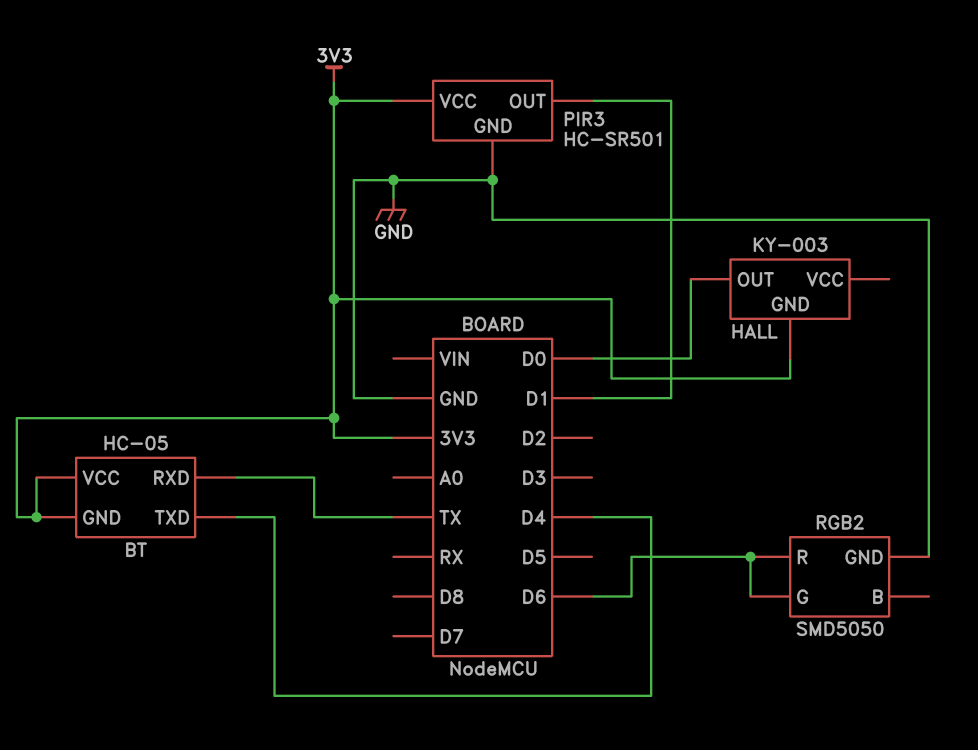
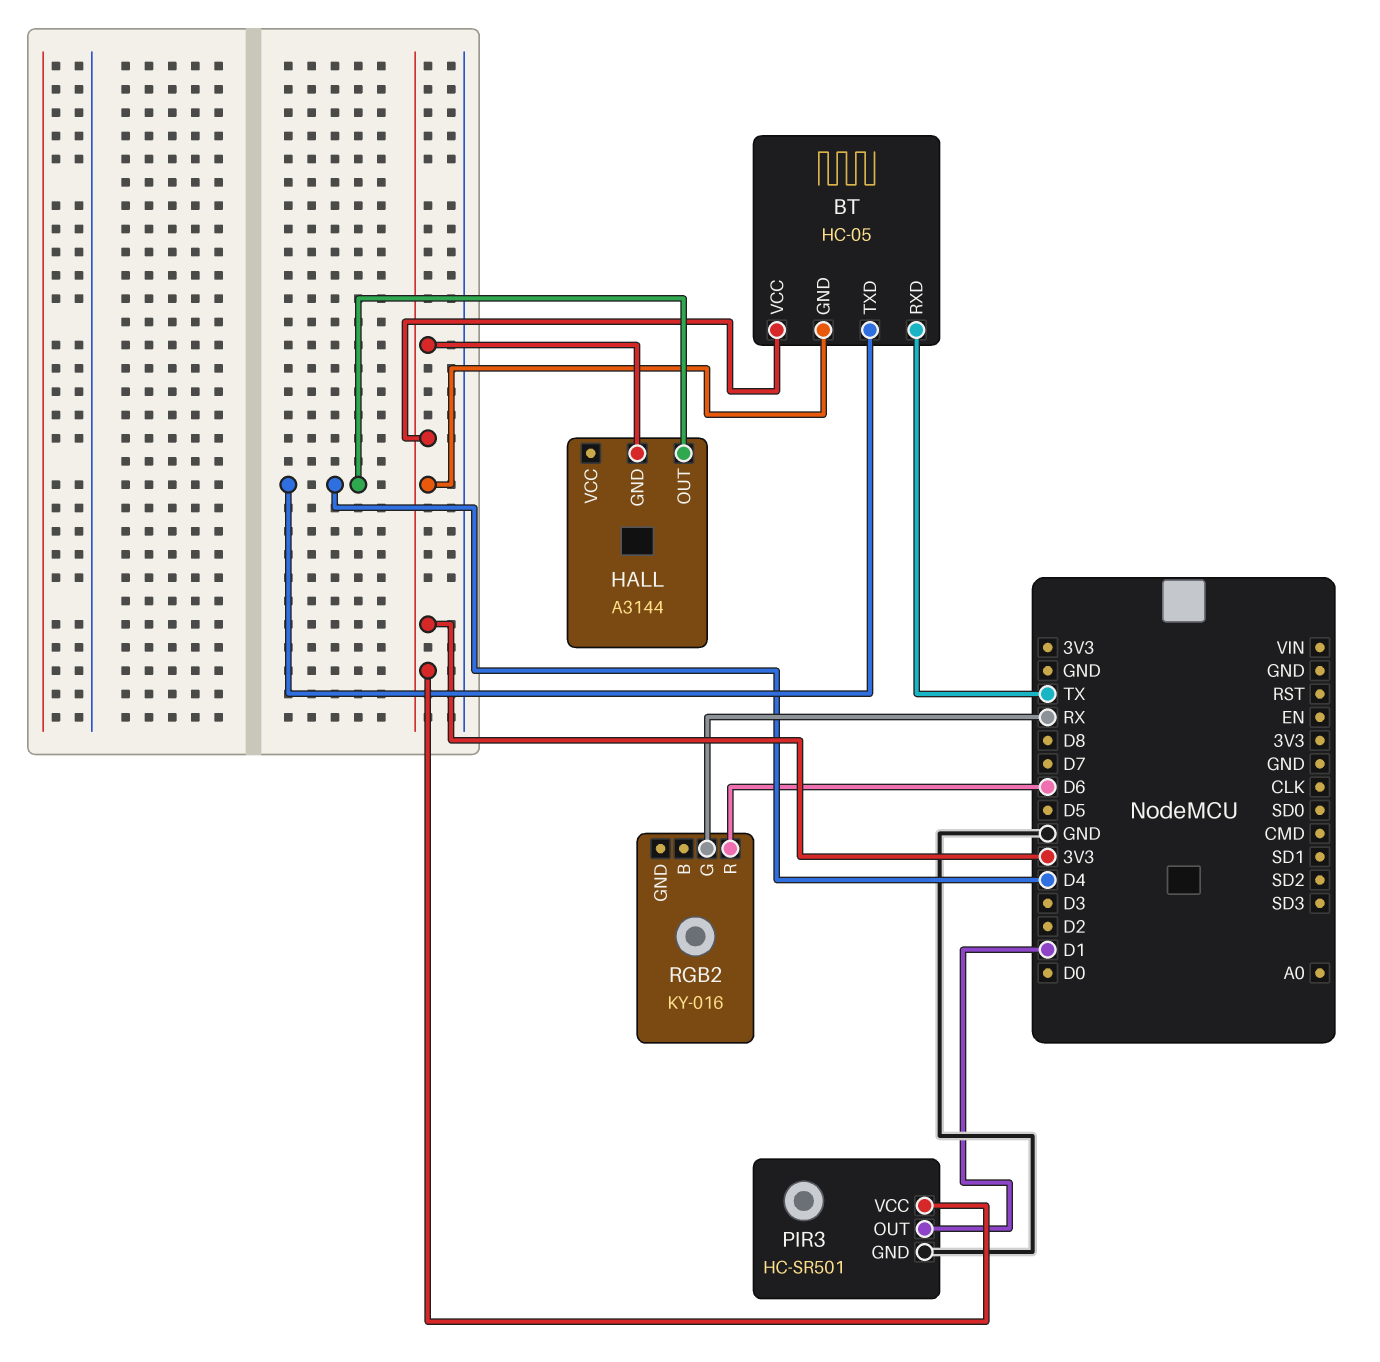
HALL: KY-003 -> A3144
HALL pin OUT: D0 -> D4
RGB2: SMD5050 -> KY-016
RGB2 pin G: D6 -> RX
RGB2 pin GND: GND -> none

